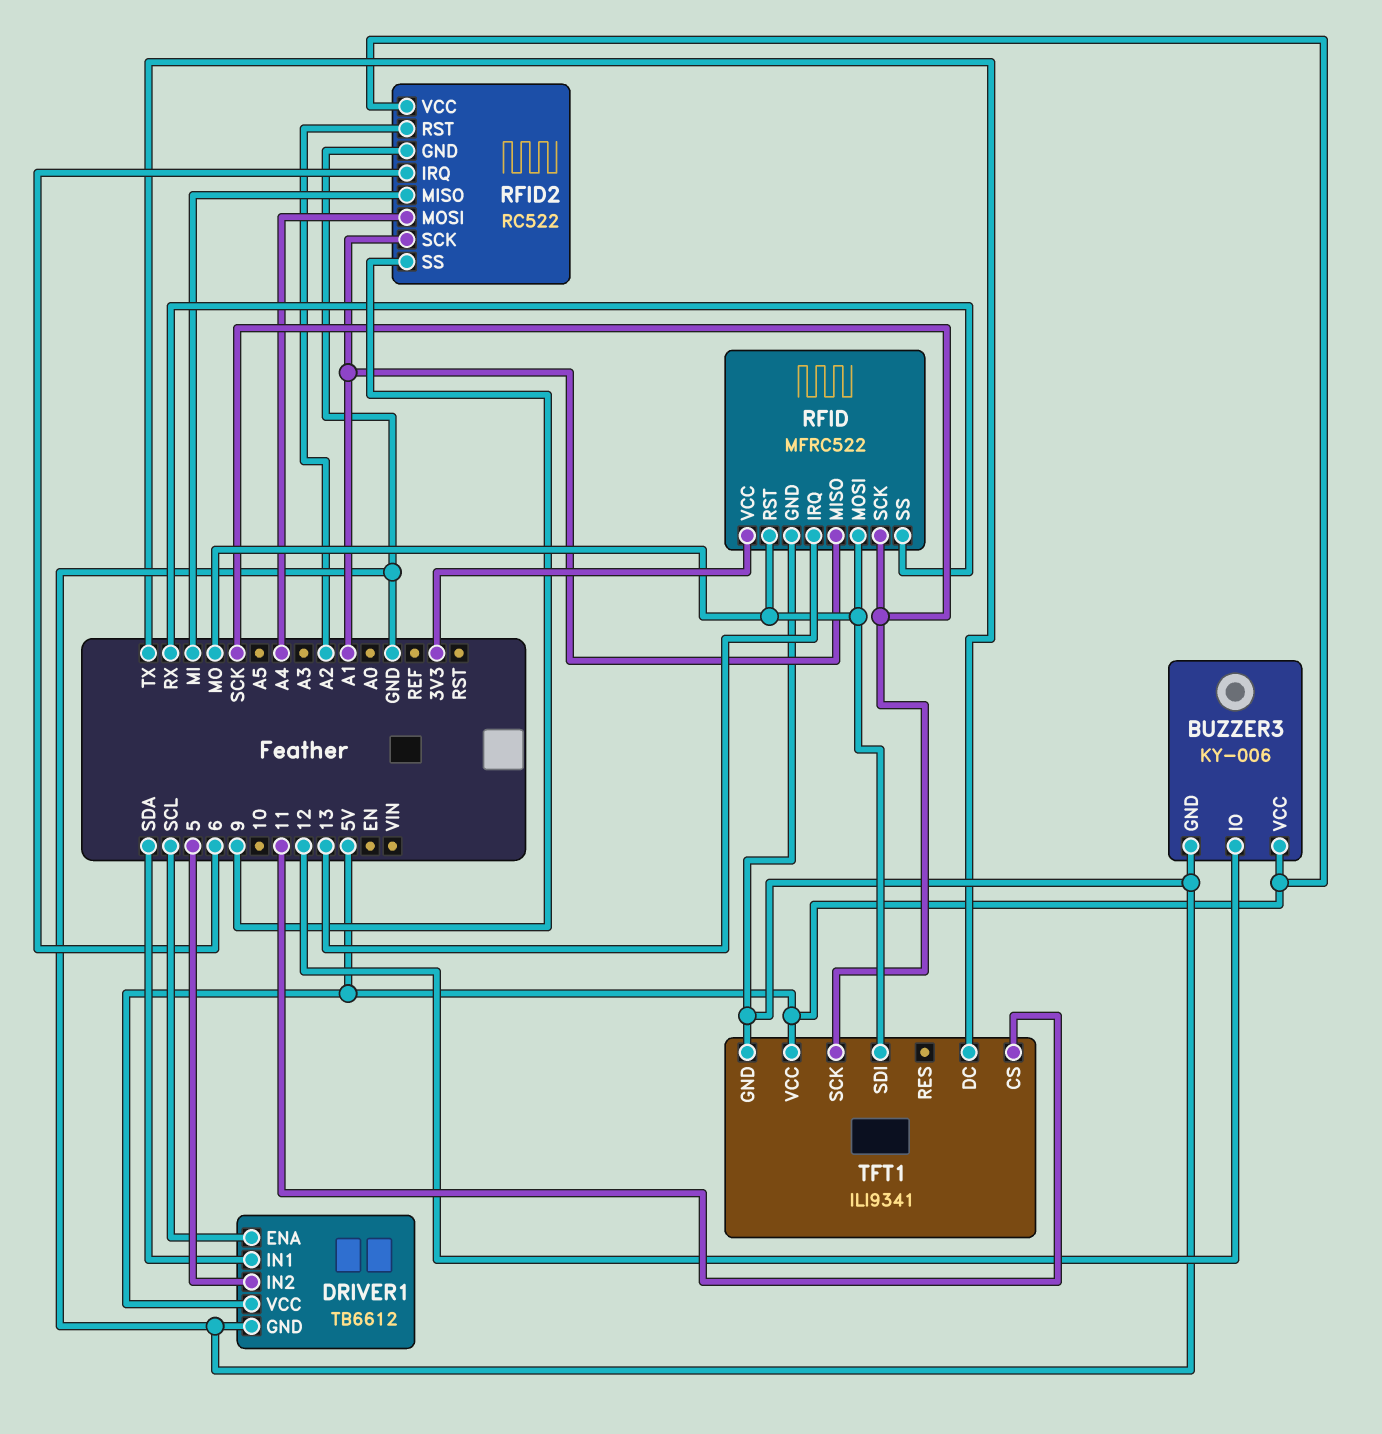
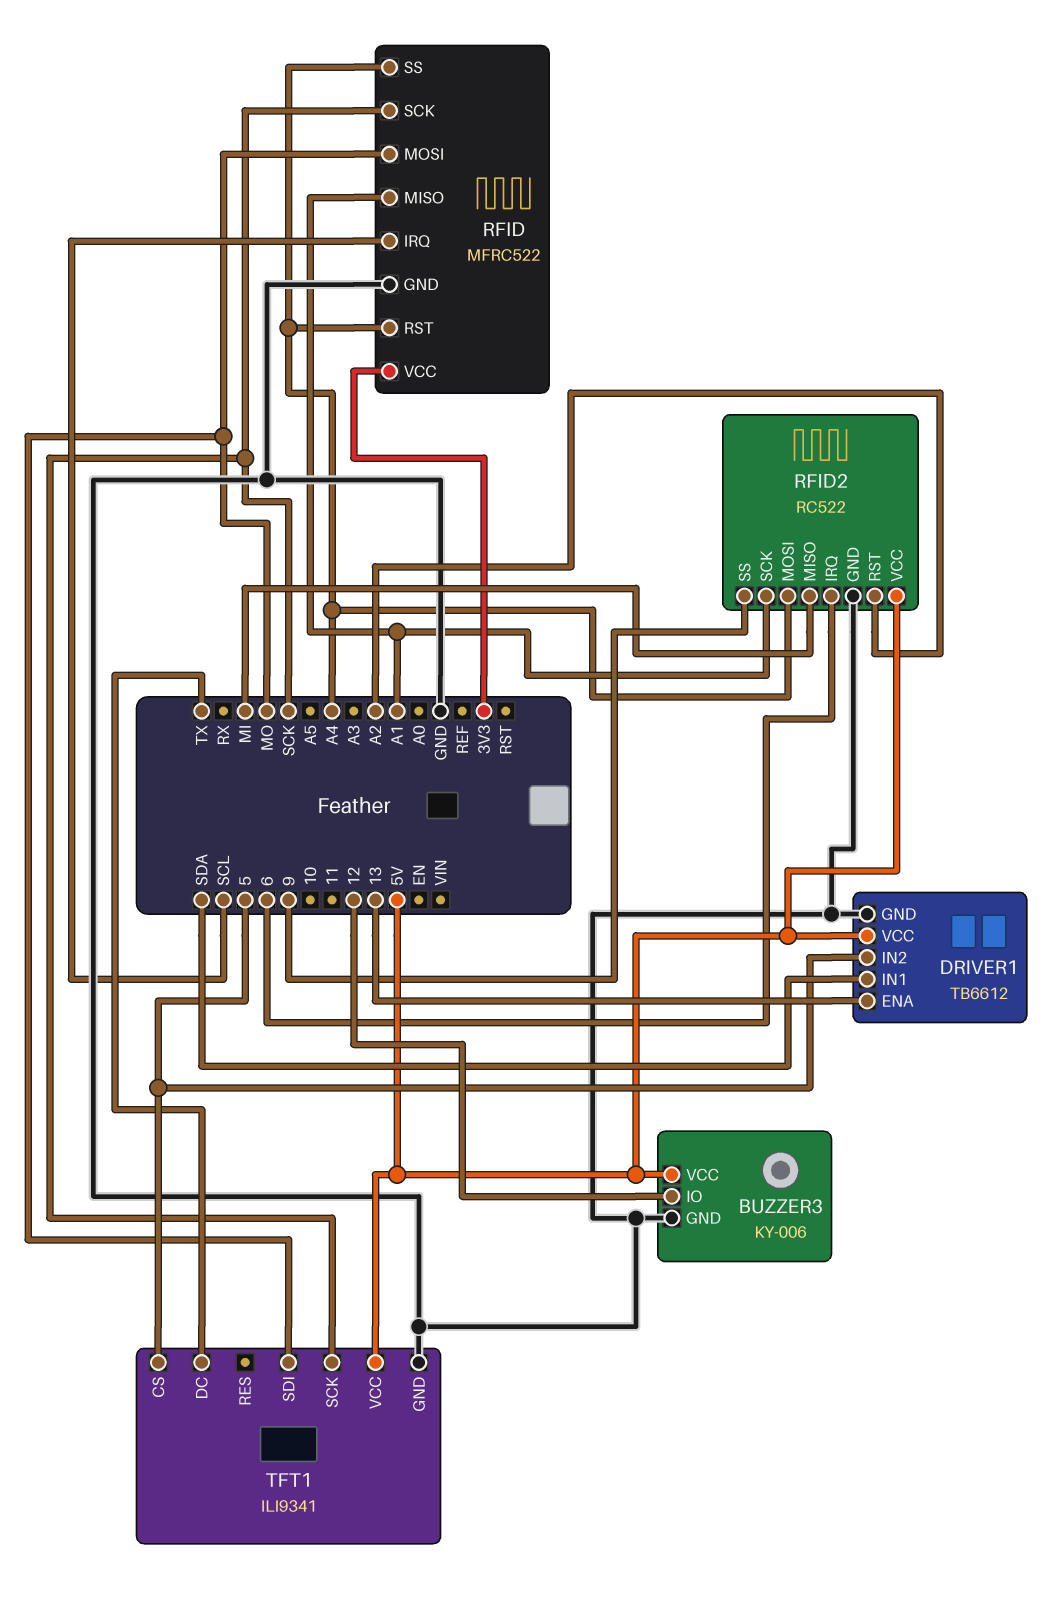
DRIVER1 pin ENA: SCL -> 13
RFID pin IRQ: 13 -> SCL
RFID pin RST: MO -> A4
RFID pin SS: RX -> A4
TFT1 pin CS: 11 -> 5

